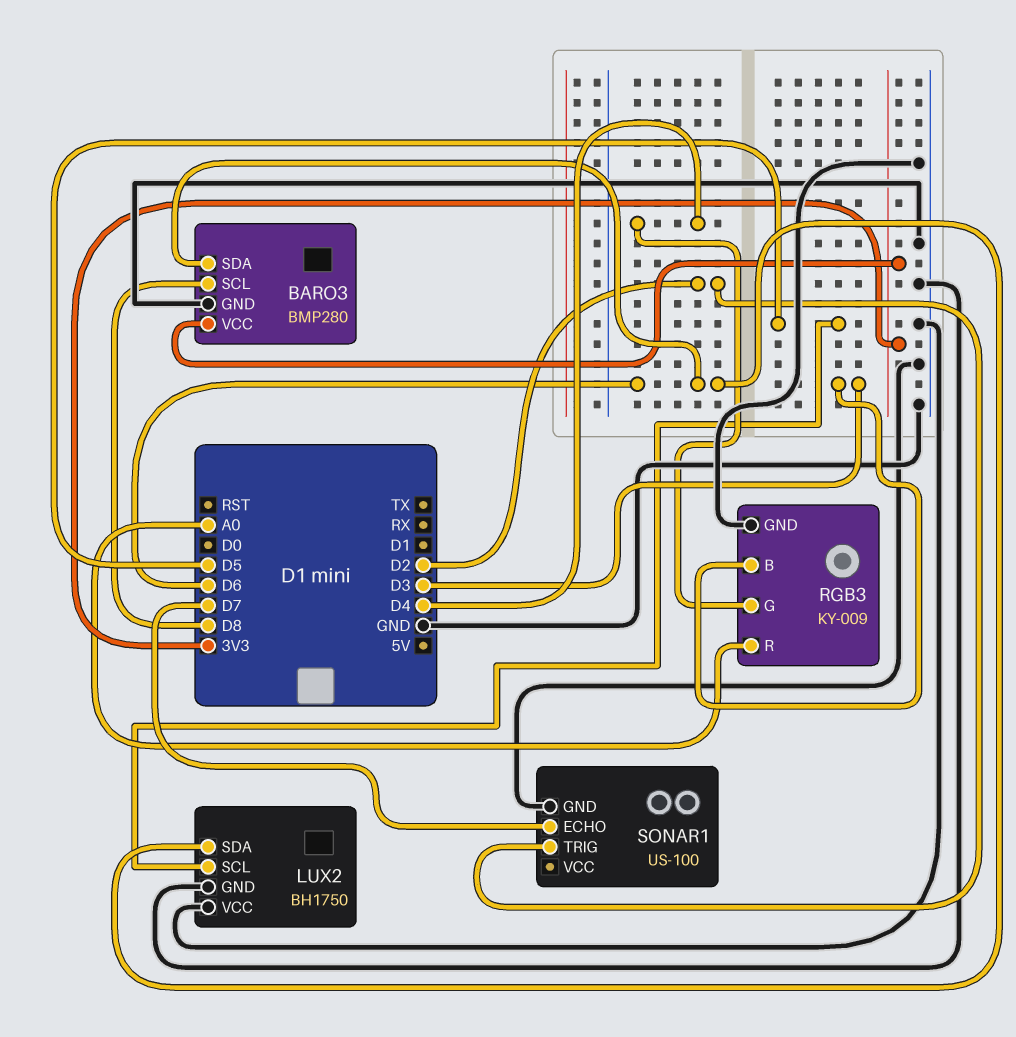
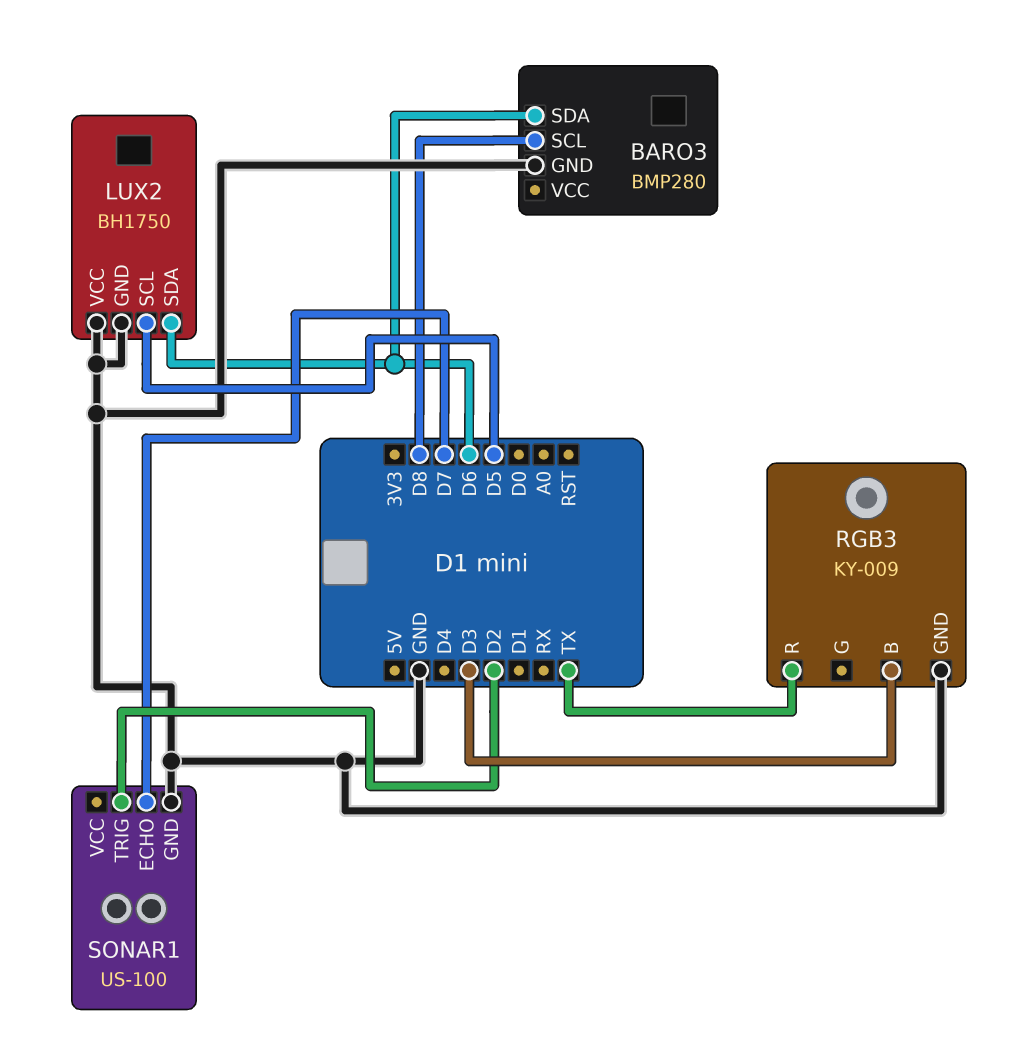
BARO3 pin VCC: 3V3 -> none
RGB3 pin G: D4 -> none
RGB3 pin R: A0 -> TX

